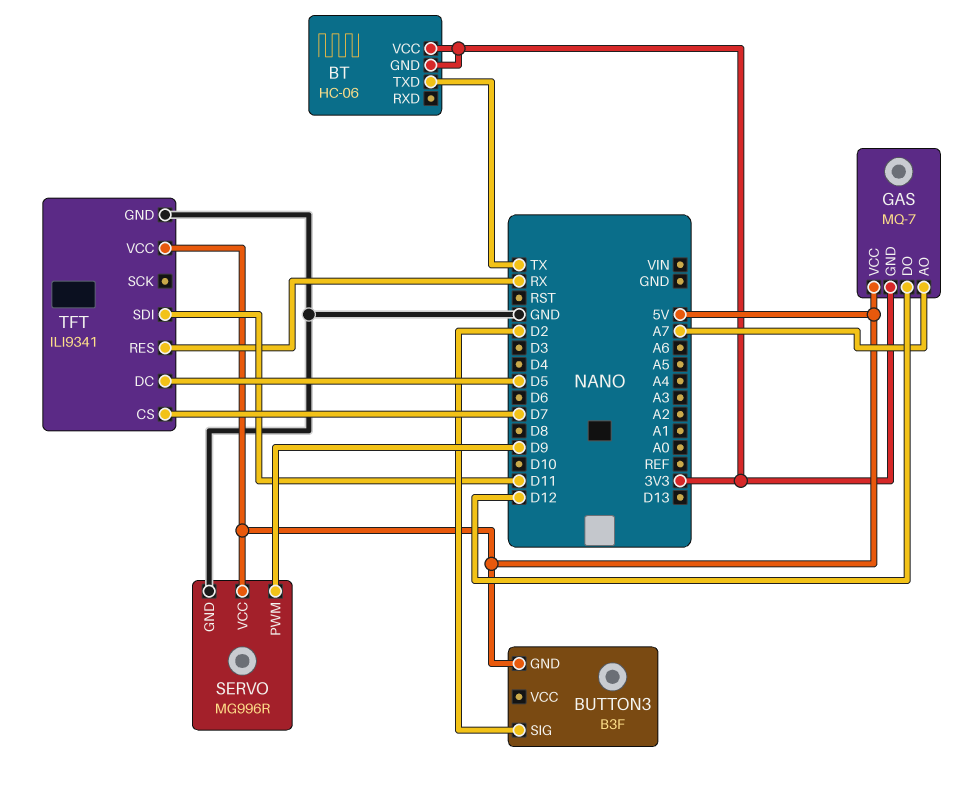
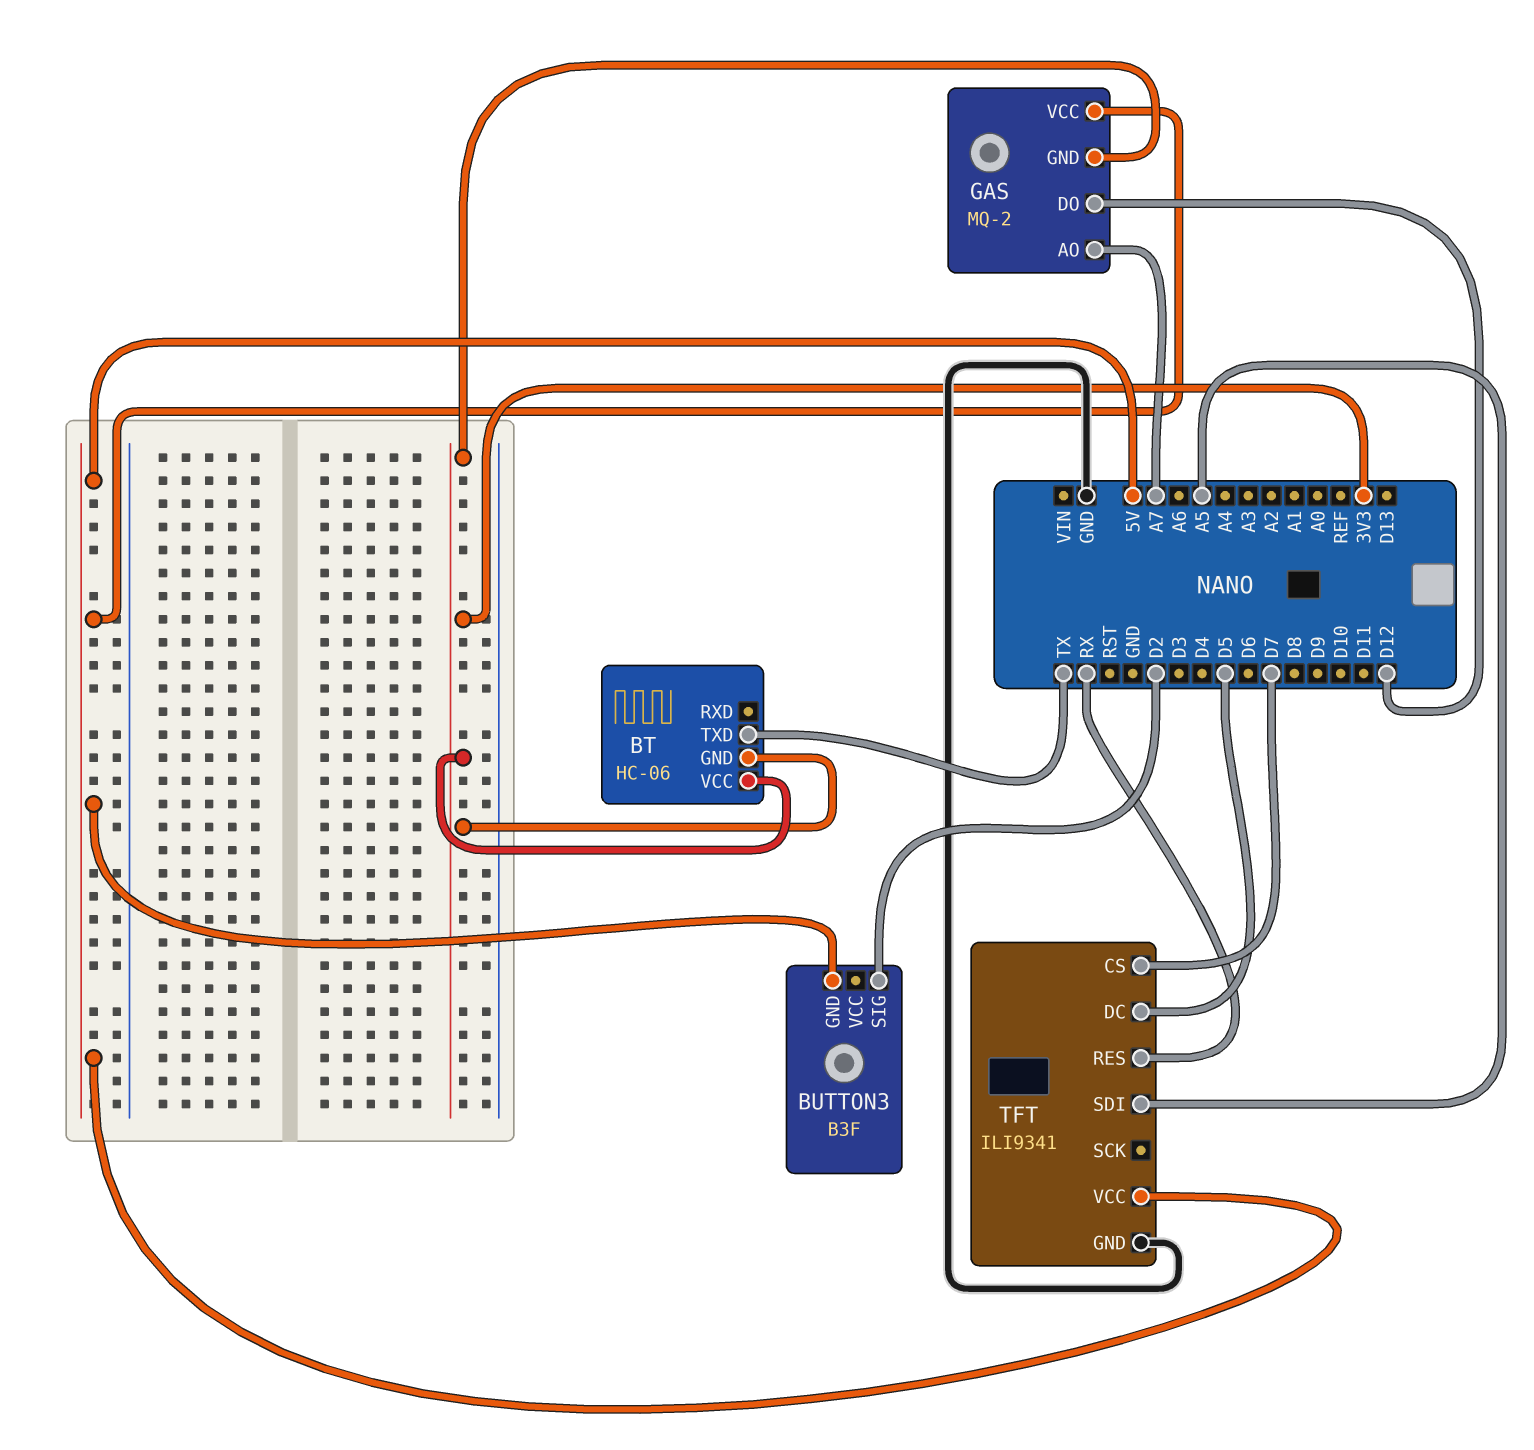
GAS: MQ-7 -> MQ-2
SERVO: MG996R -> none
SERVO pin GND: GND -> none
SERVO pin PWM: D9 -> none
SERVO pin VCC: 5V -> none
TFT pin SDI: D11 -> A5

